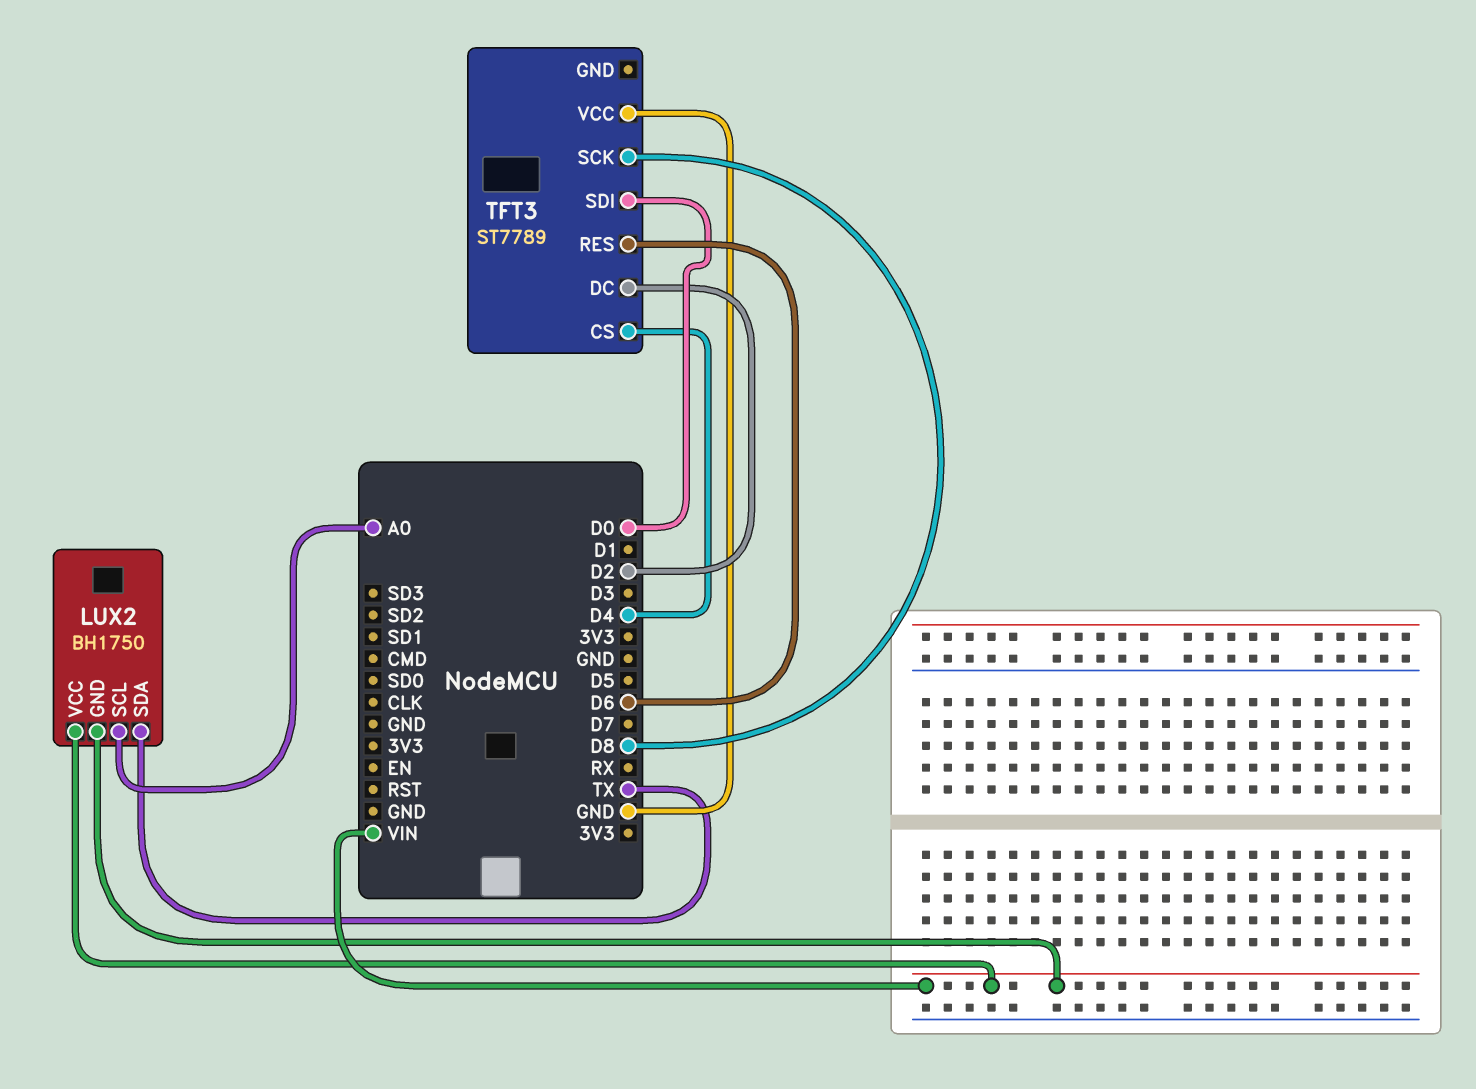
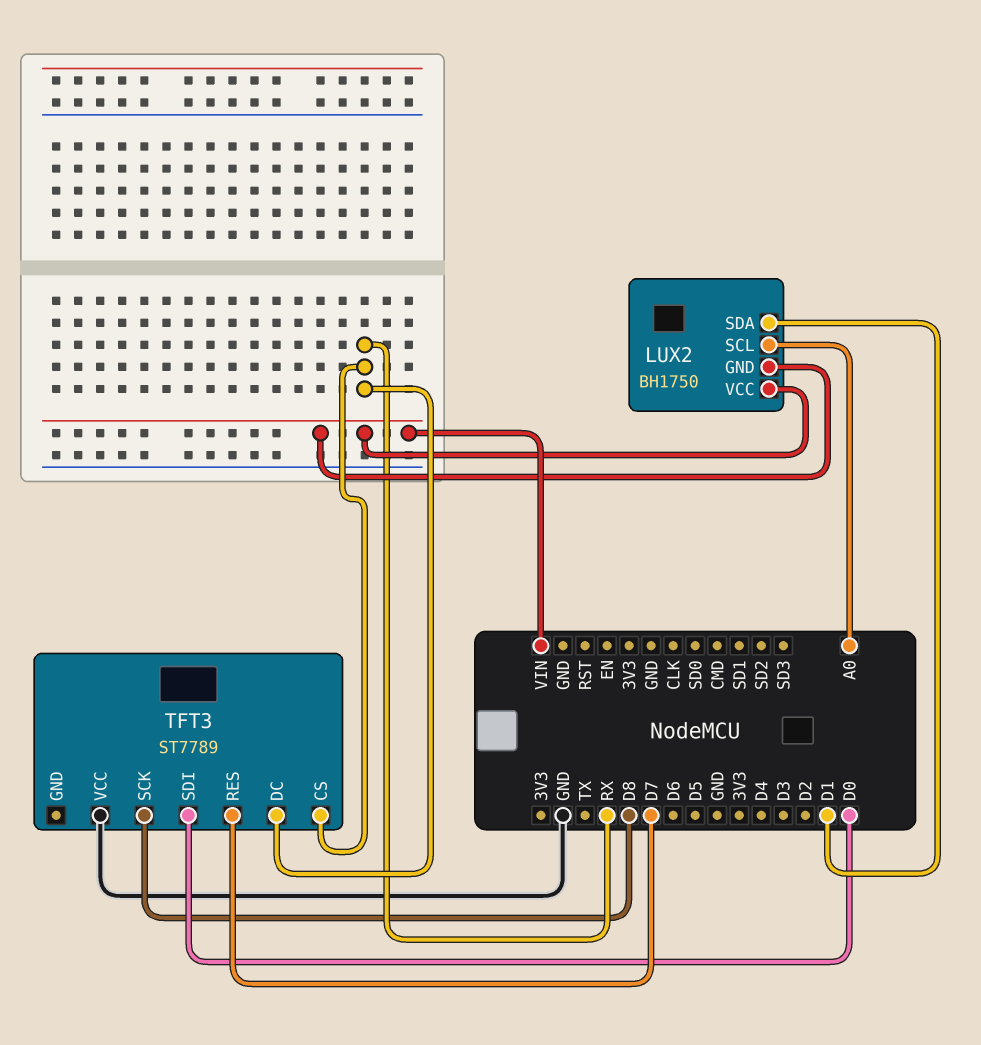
LUX2 pin SDA: TX -> D1
TFT3 pin CS: D4 -> RX
TFT3 pin DC: D2 -> RX
TFT3 pin RES: D6 -> D7

